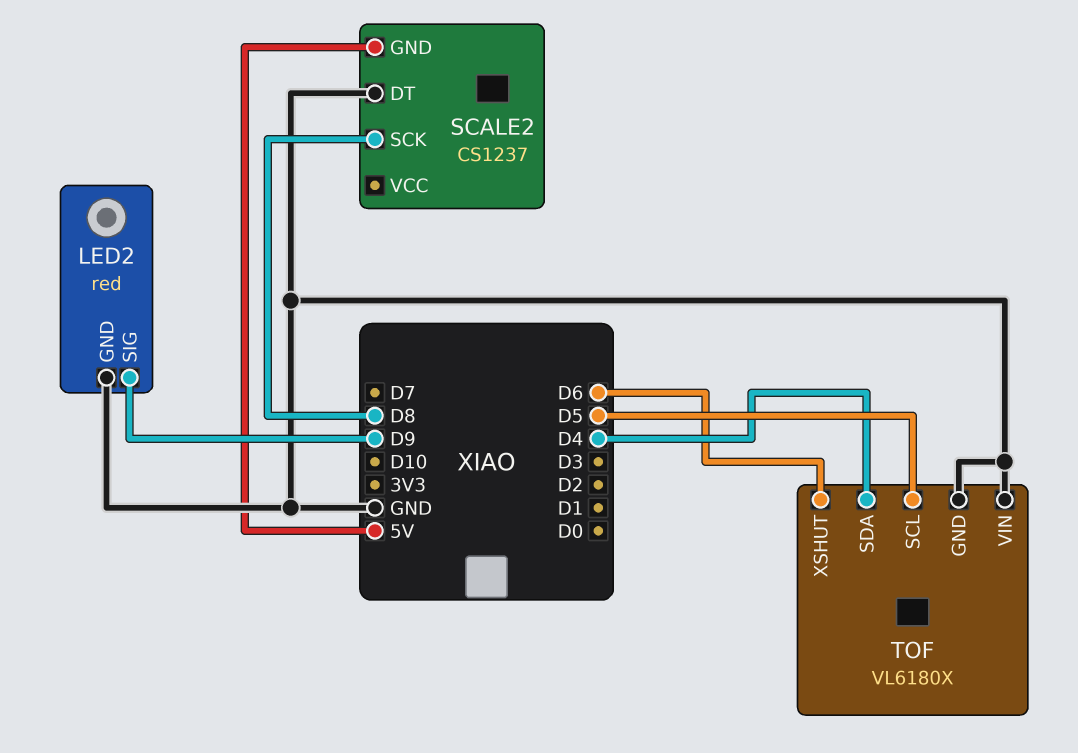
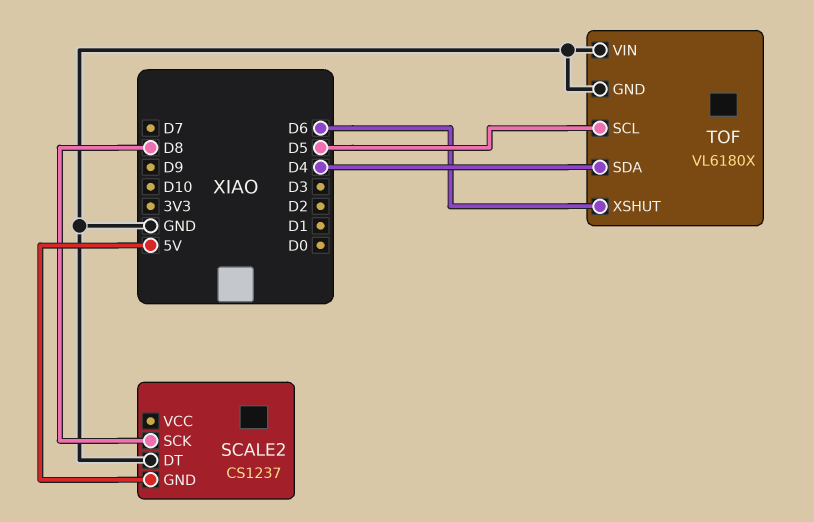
LED2: red -> none
LED2 pin GND: GND -> none
LED2 pin SIG: D9 -> none

